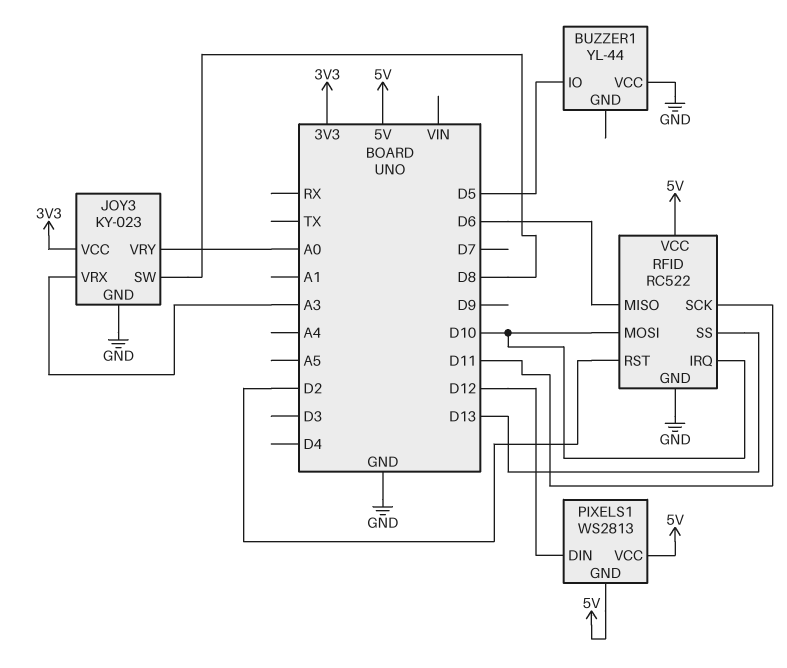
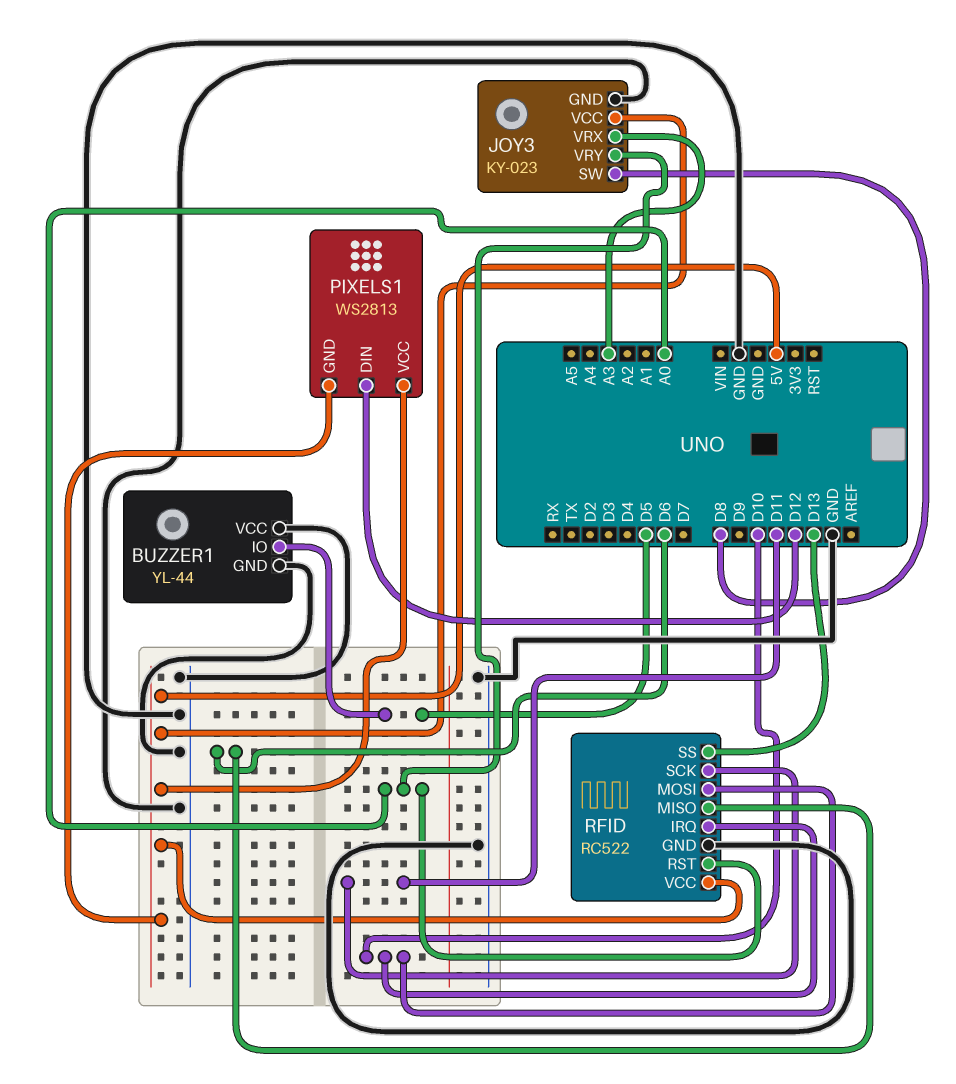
BUZZER1 pin GND: none -> GND
JOY3 pin VCC: 3V3 -> 5V
RFID pin RST: D2 -> A0

